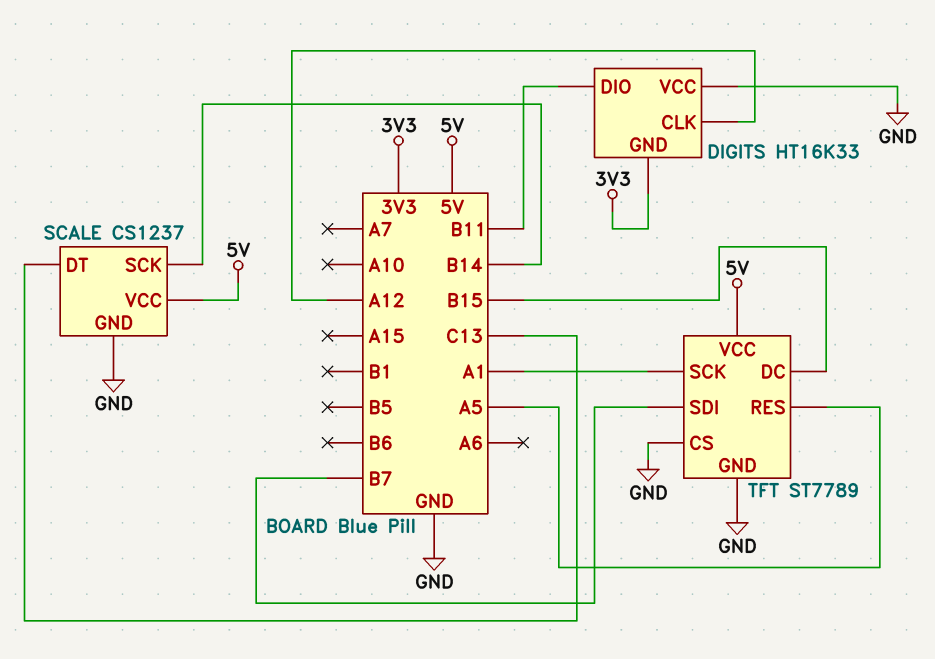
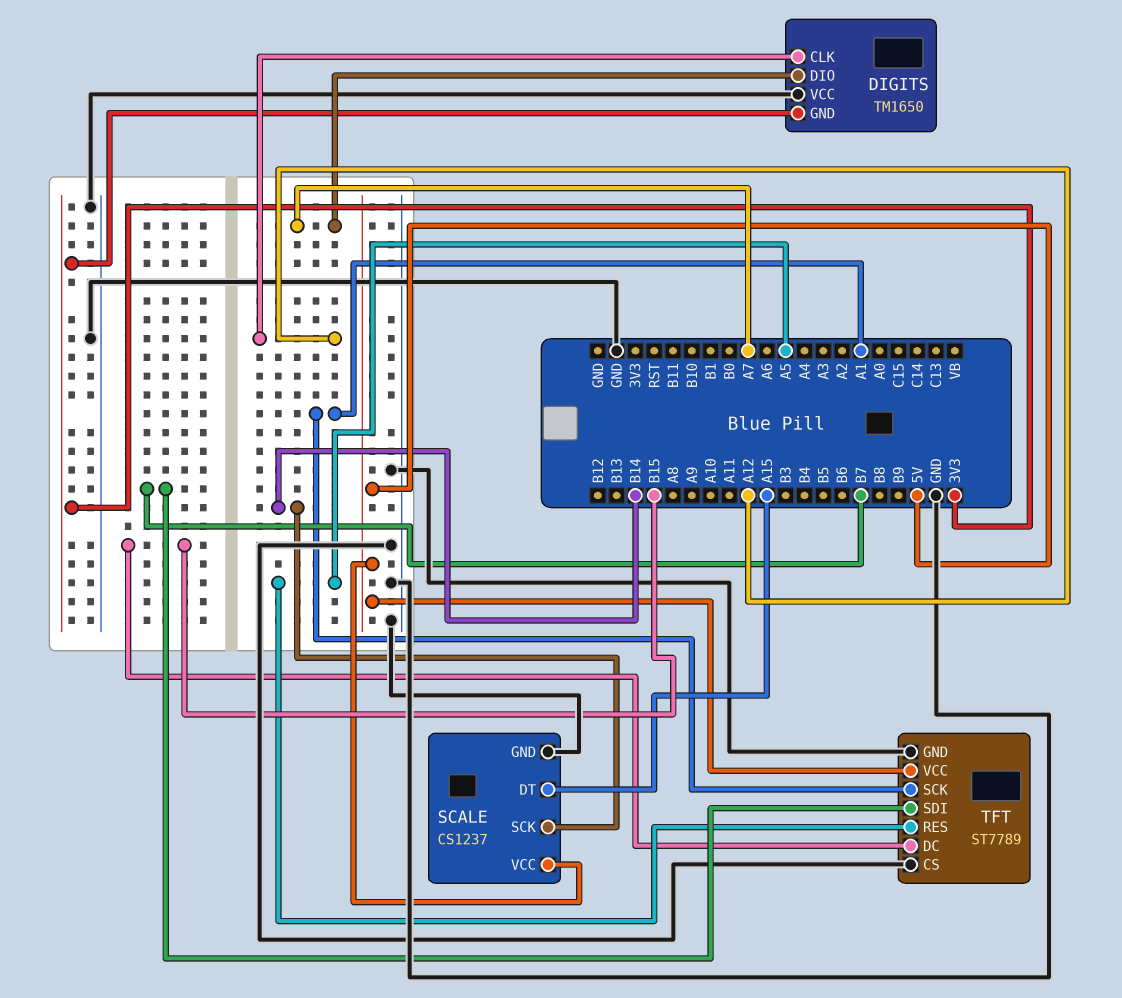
DIGITS: HT16K33 -> TM1650
DIGITS pin DIO: B11 -> A7
SCALE pin DT: C13 -> A15

